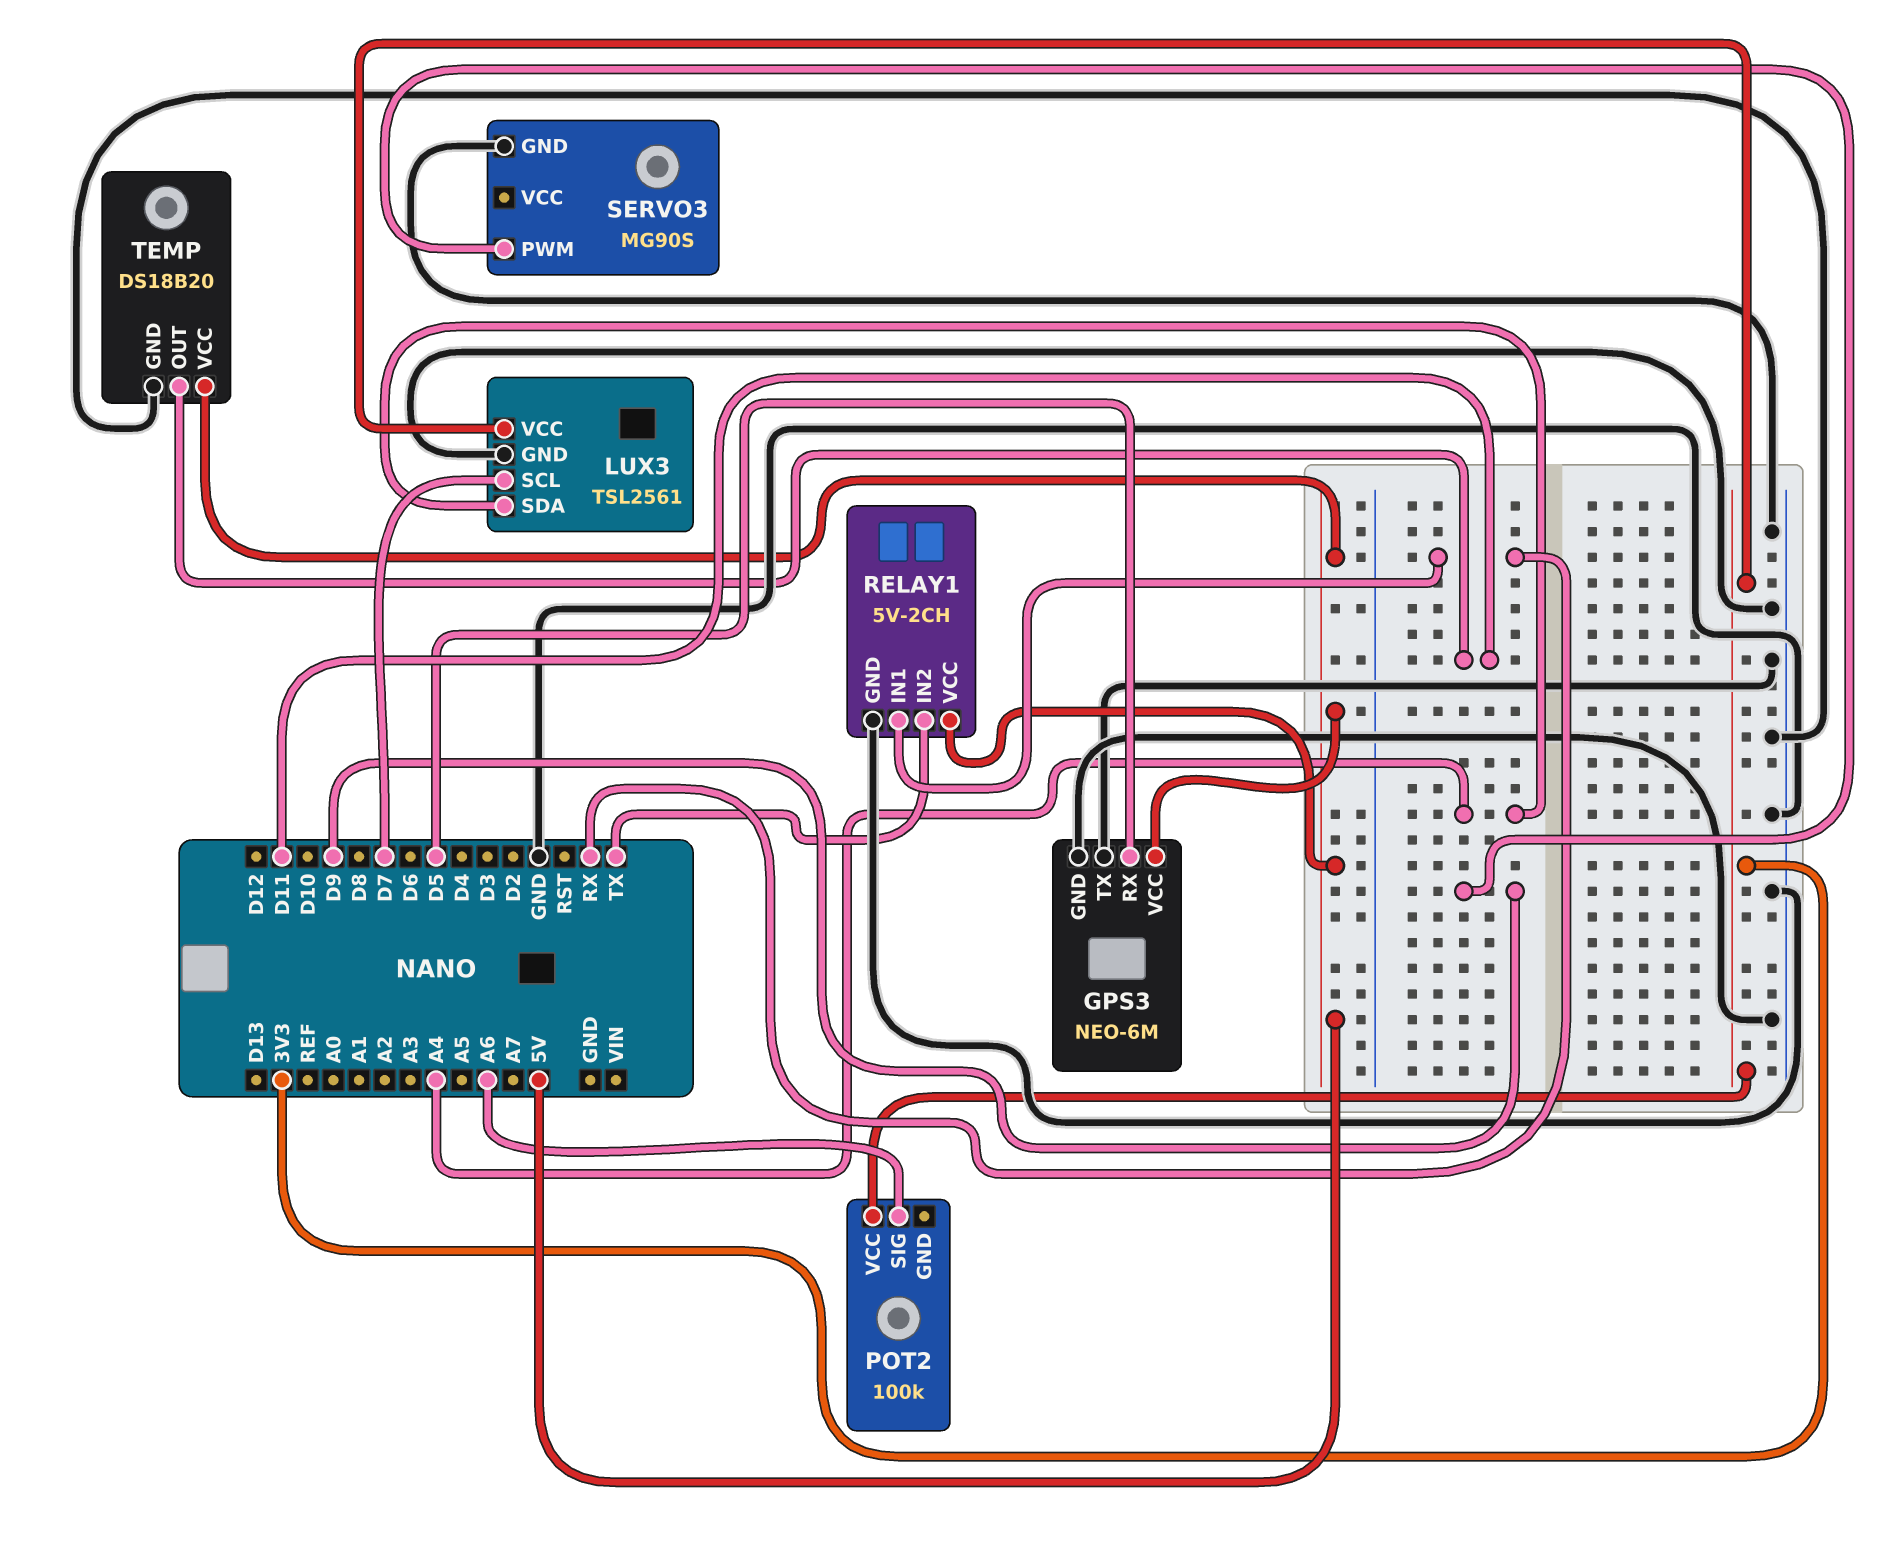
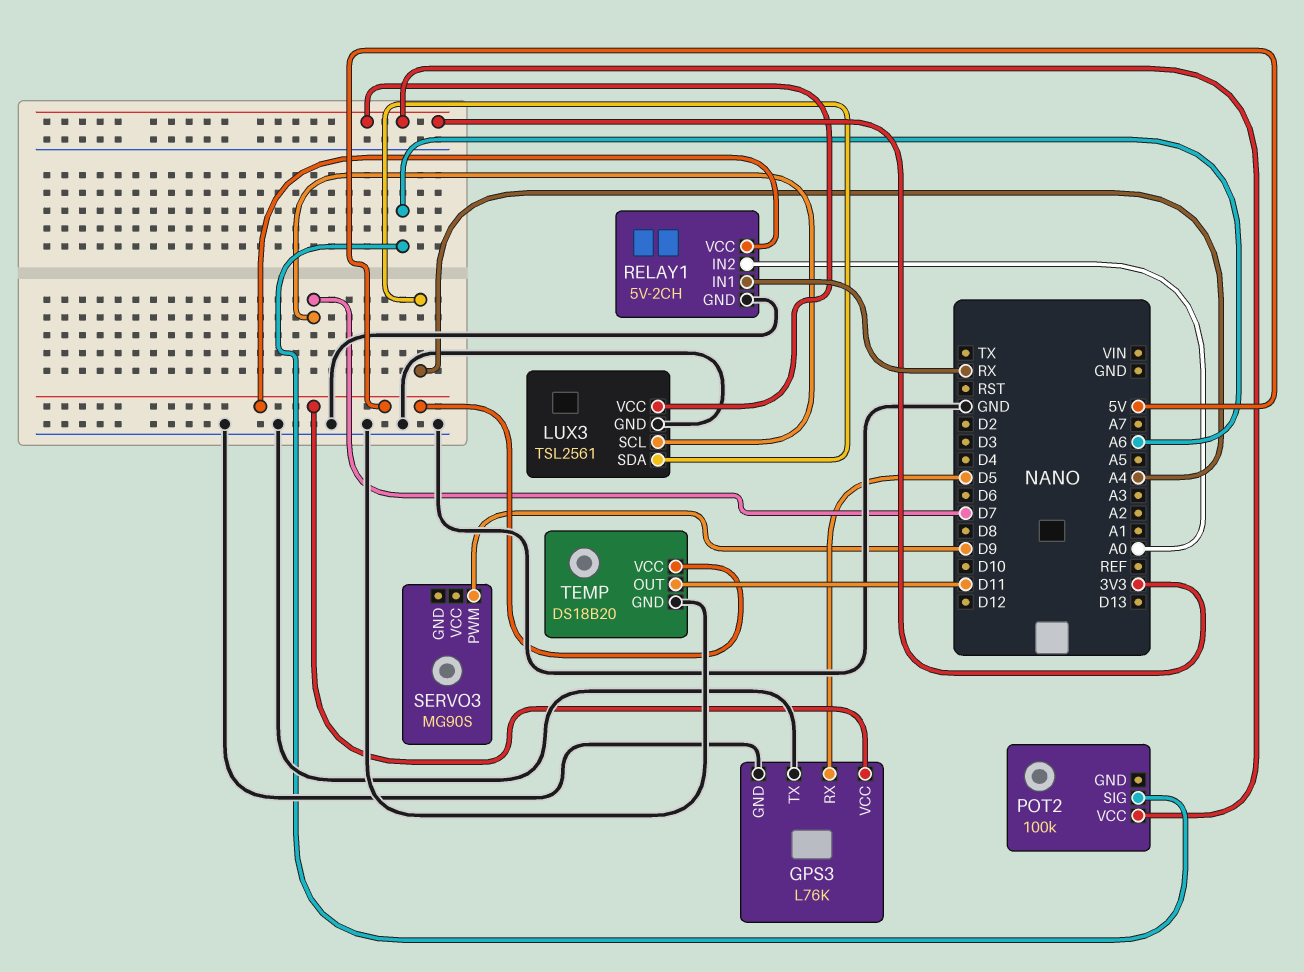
GPS3: NEO-6M -> L76K
RELAY1 pin IN2: TX -> A0
SERVO3 pin GND: GND -> none

